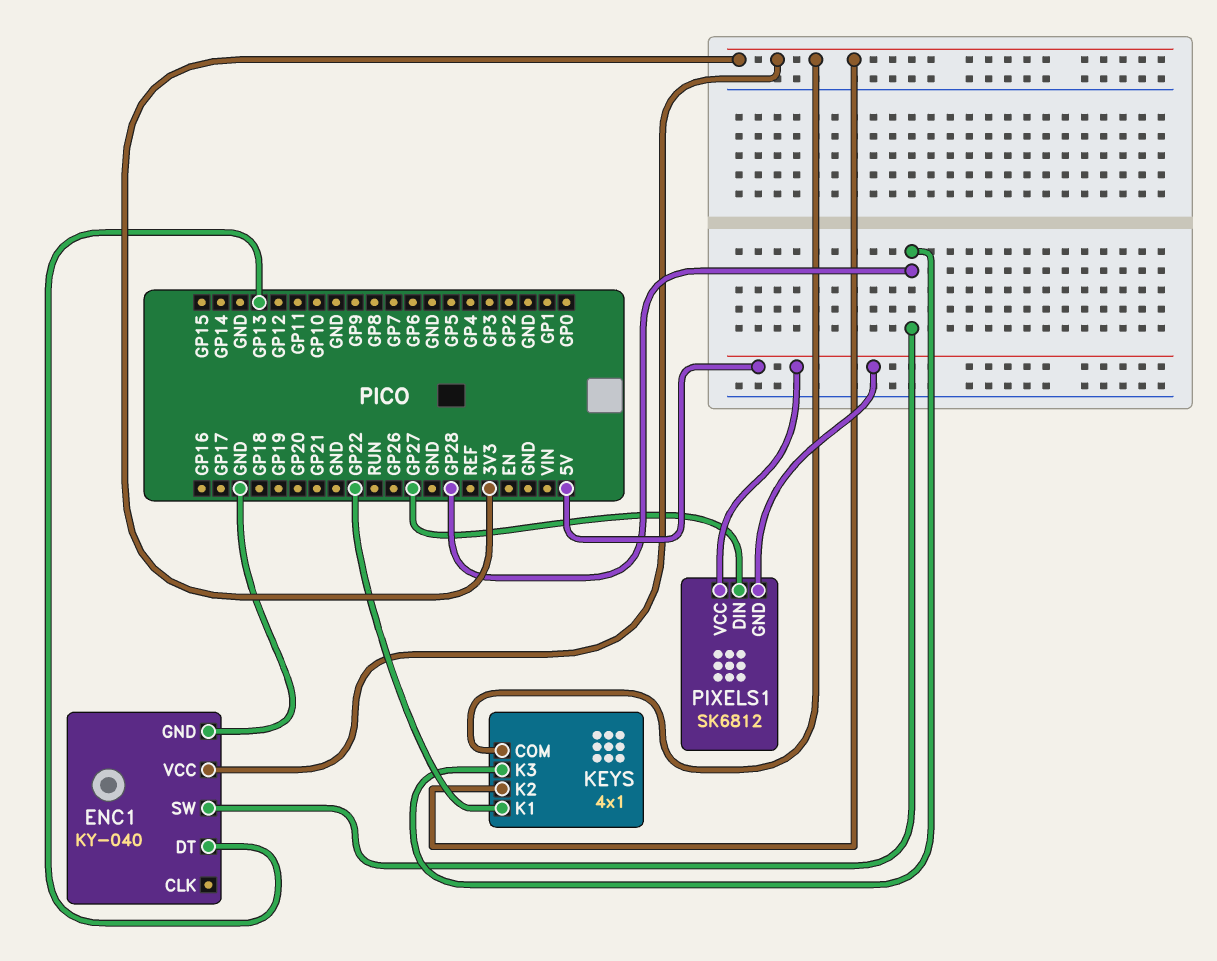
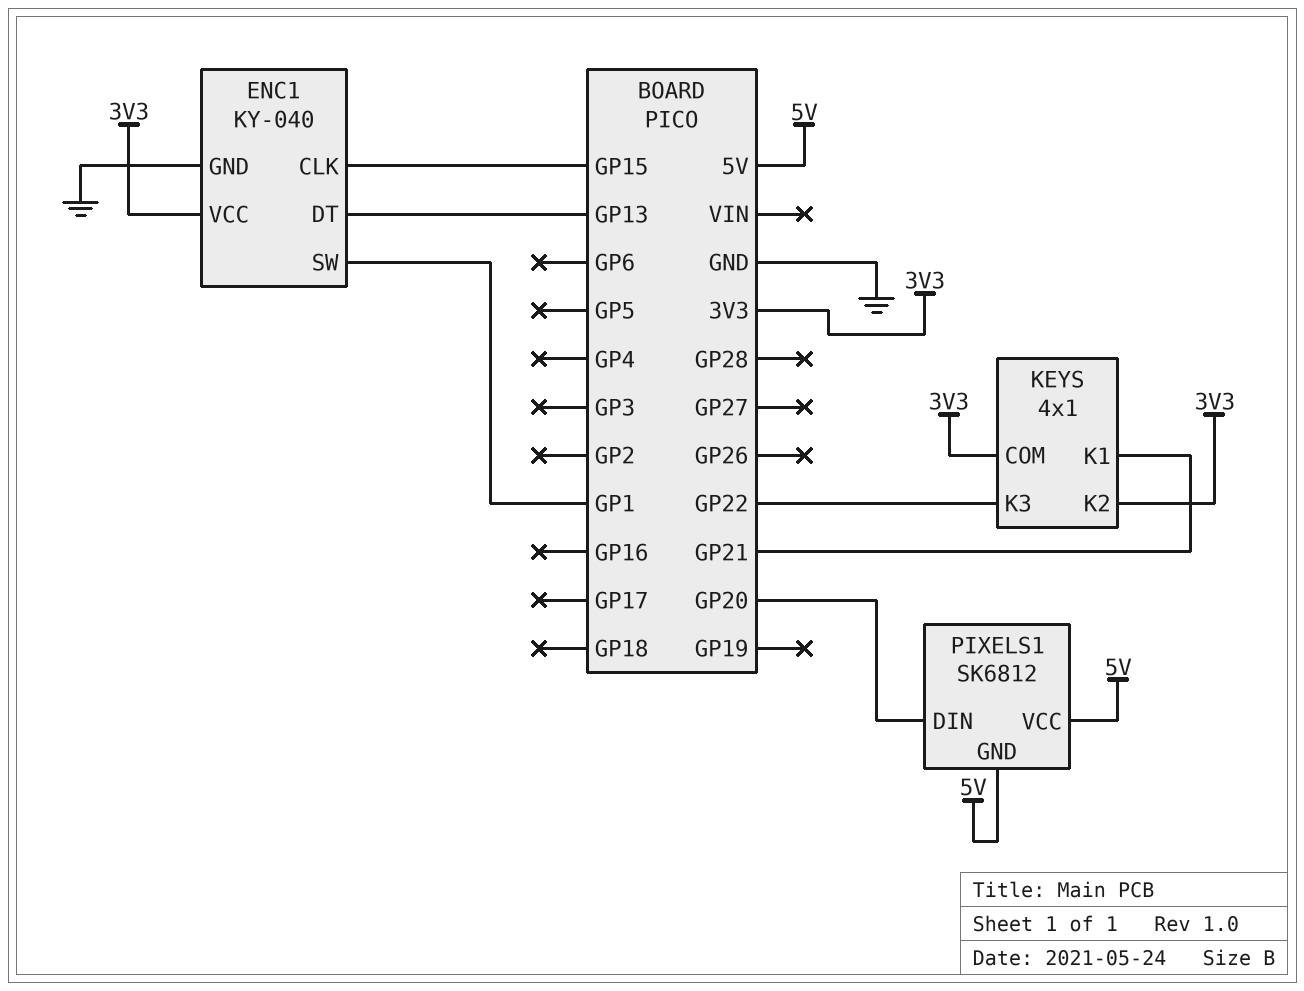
ENC1 pin CLK: none -> GP15
ENC1 pin SW: GP28 -> GP1
KEYS pin K1: GP22 -> GP21
KEYS pin K3: GP28 -> GP22
PIXELS1 pin DIN: GP27 -> GP20

